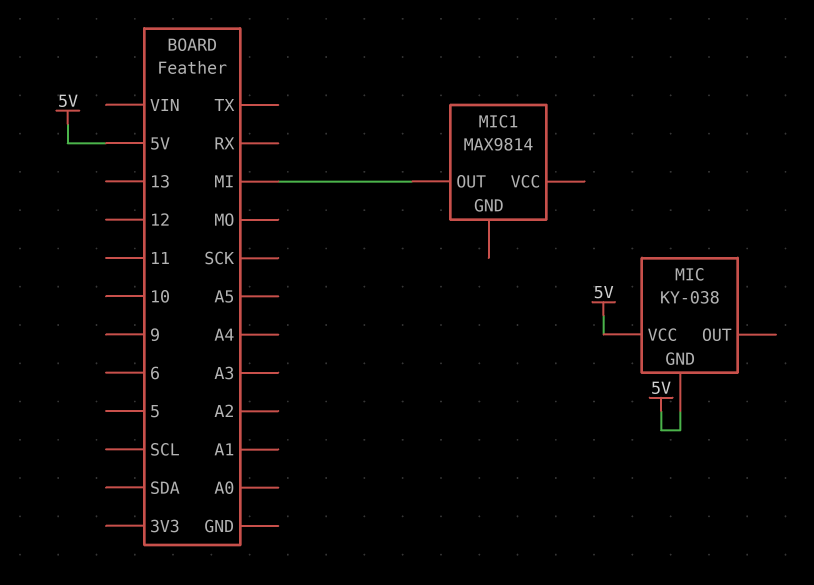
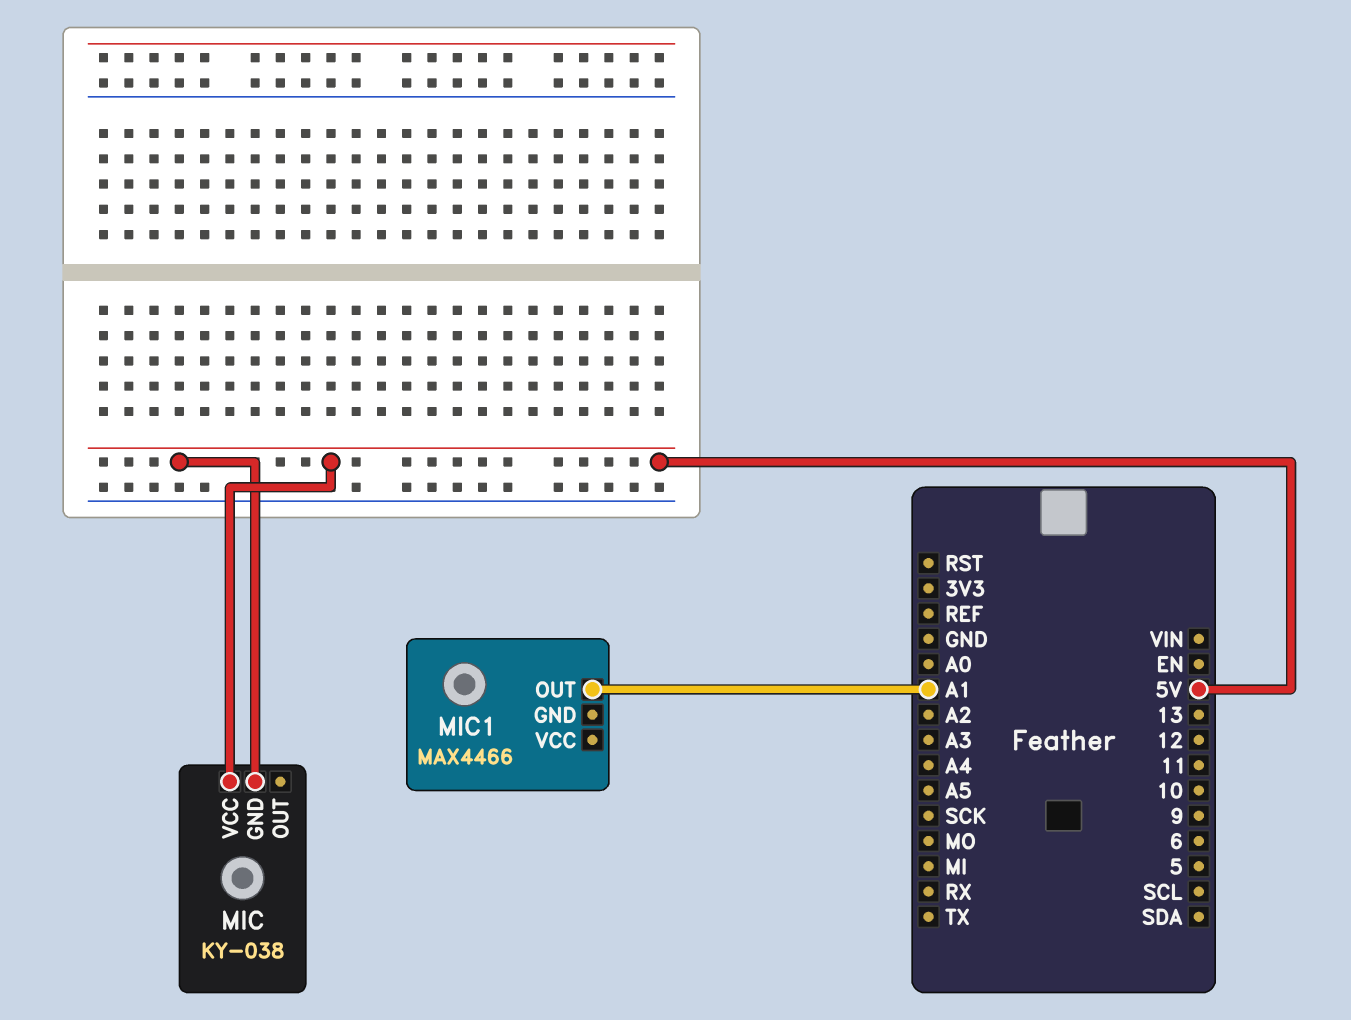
MIC1: MAX9814 -> MAX4466
MIC1 pin OUT: MI -> A1

